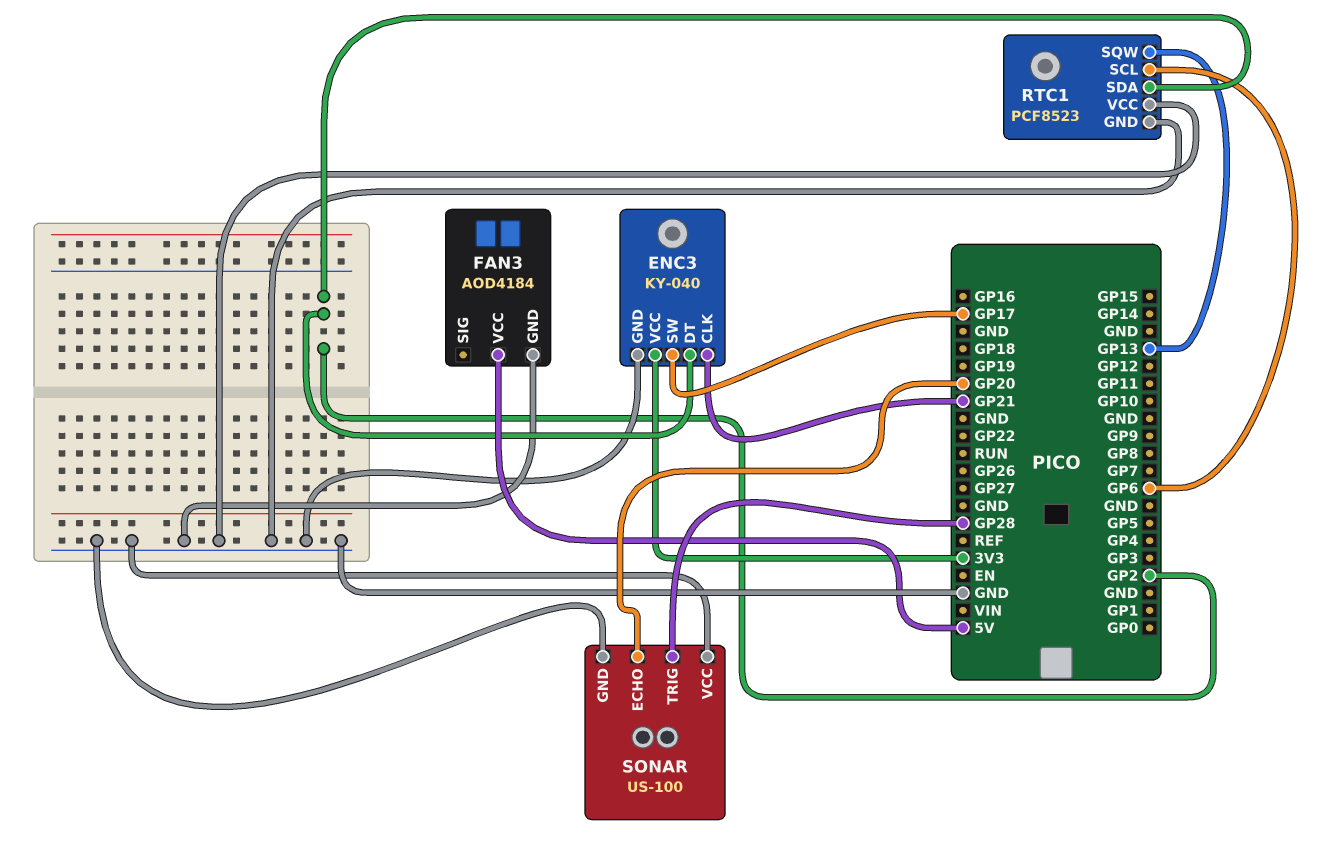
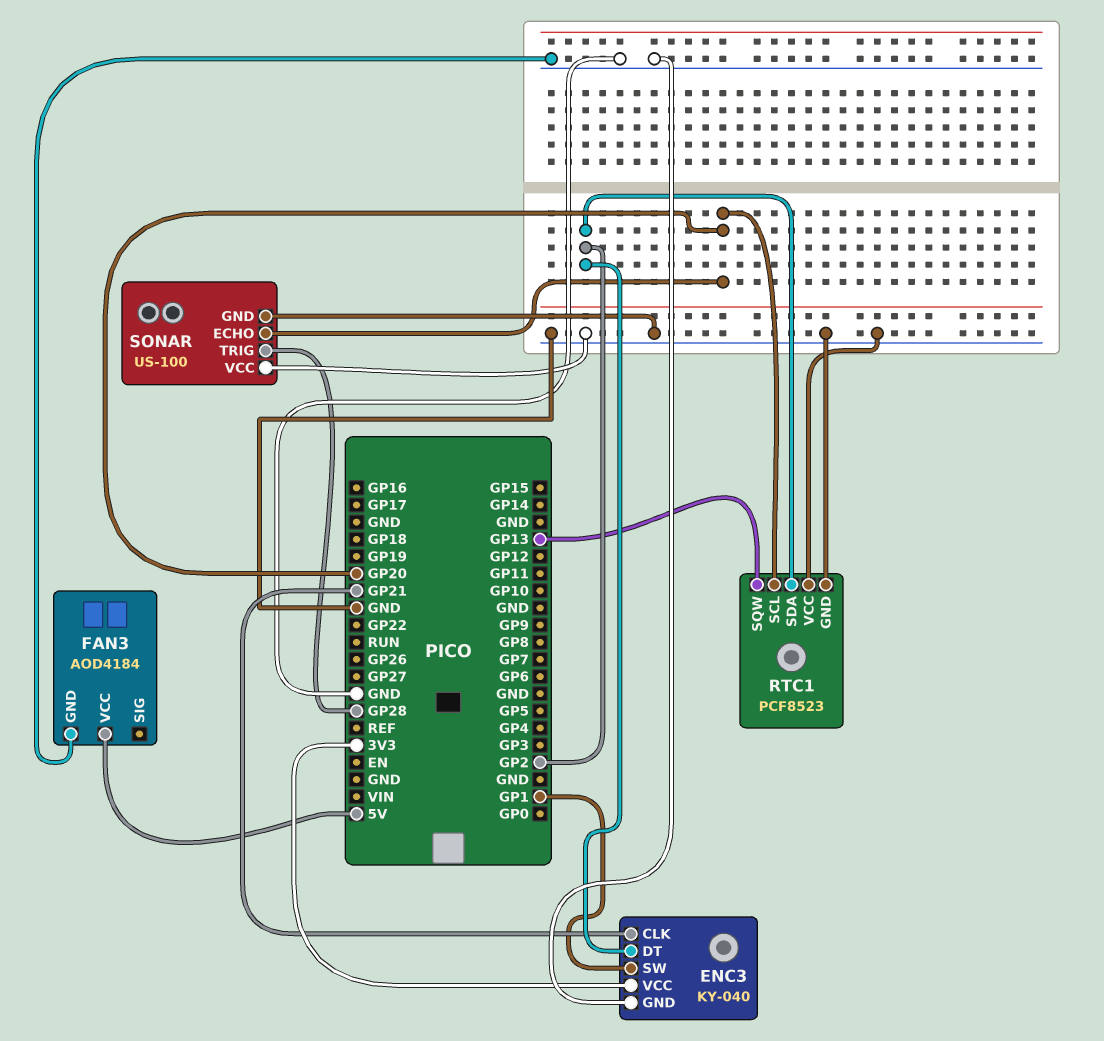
ENC3 pin SW: GP17 -> GP1
RTC1 pin SCL: GP6 -> GP20

